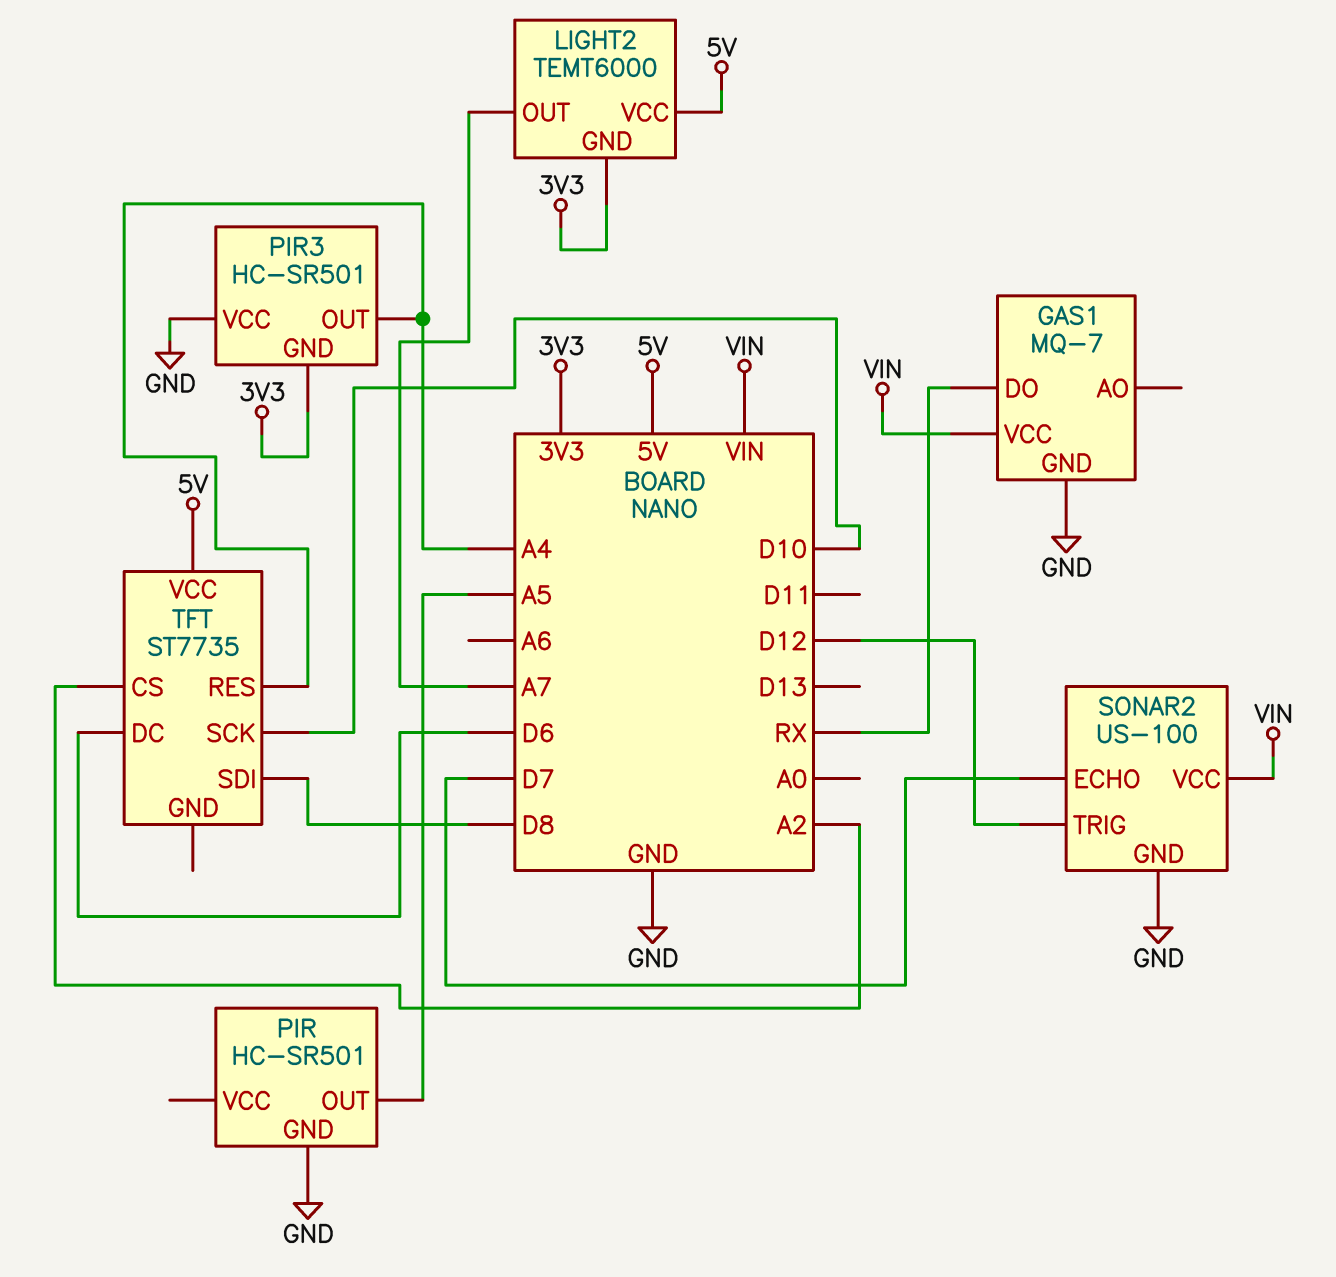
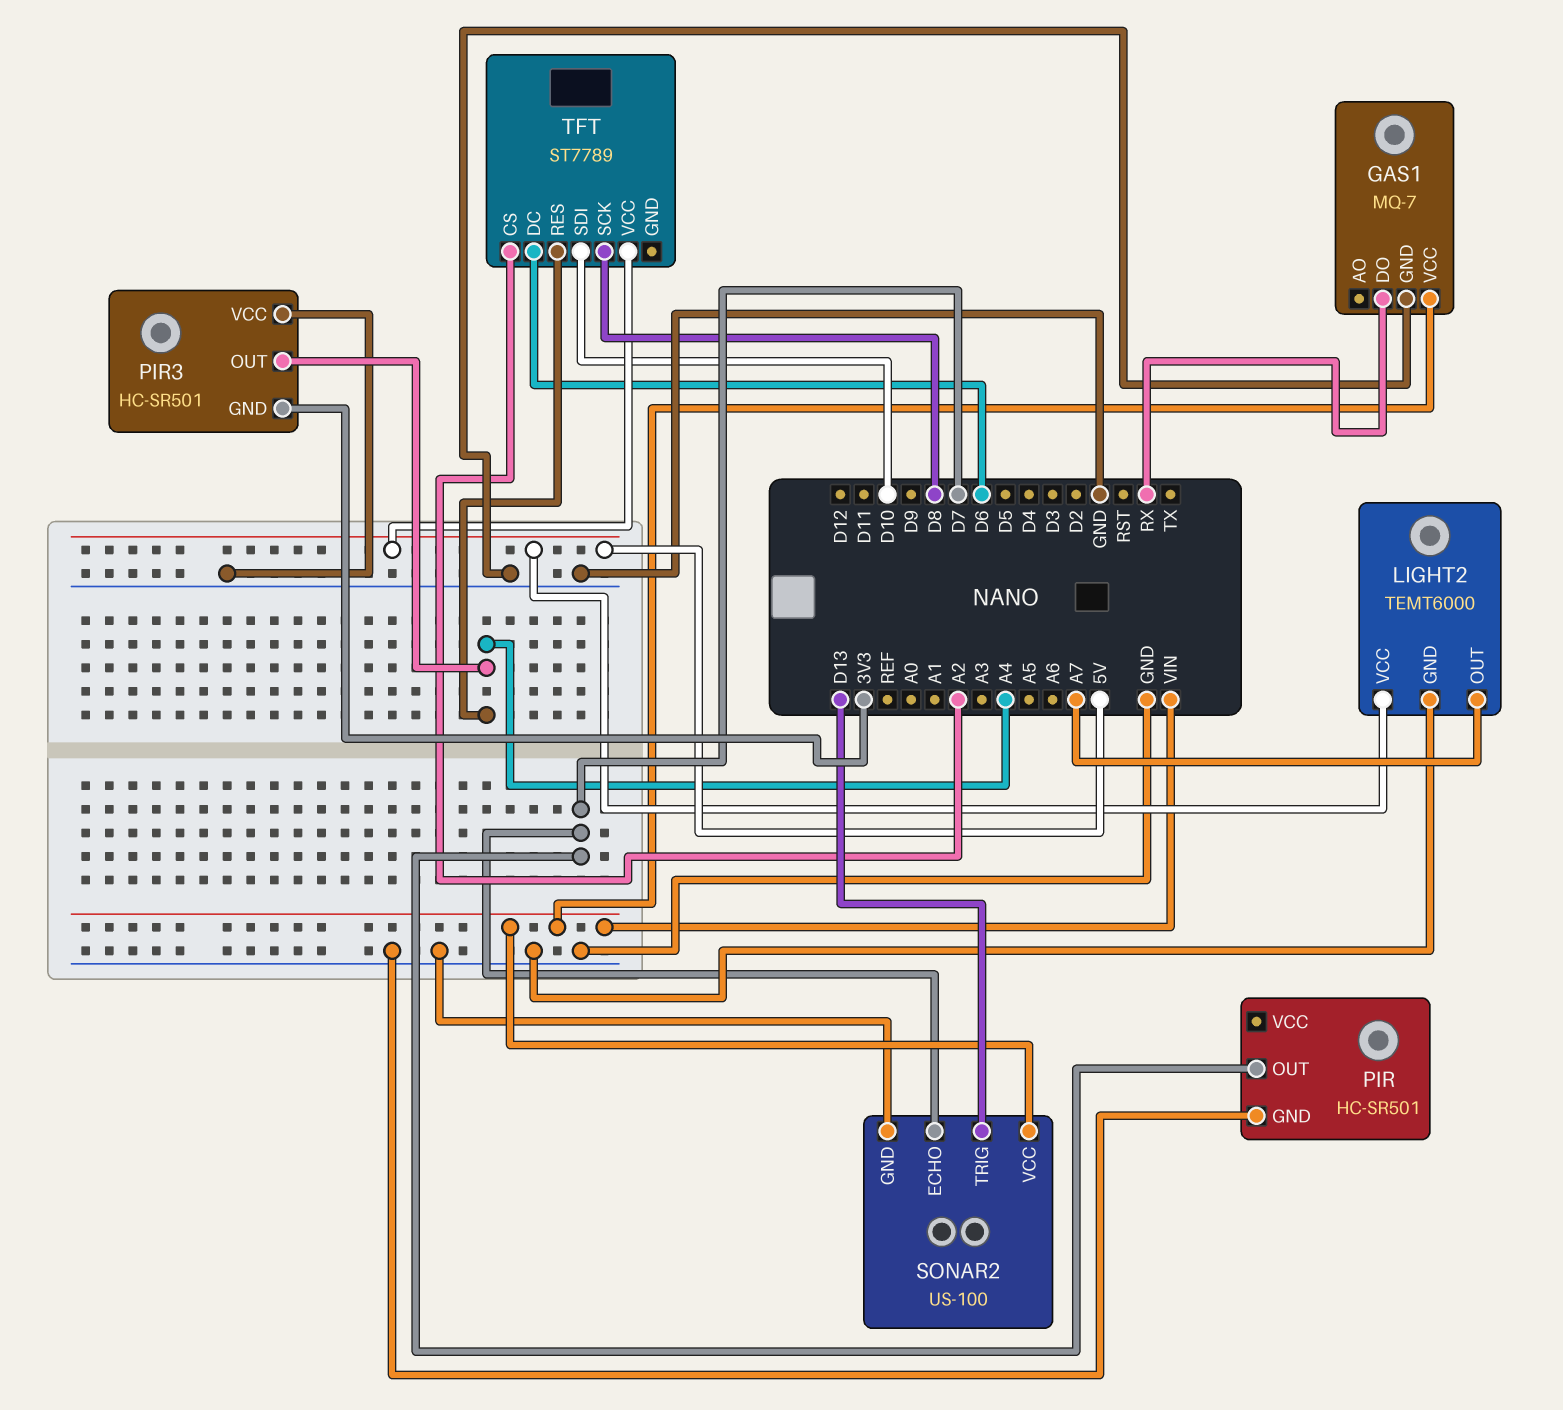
LIGHT2 pin GND: 3V3 -> GND
PIR pin OUT: A5 -> D7
SONAR2 pin TRIG: D12 -> D13
TFT: ST7735 -> ST7789
TFT pin SCK: D10 -> D8
TFT pin SDI: D8 -> D10

